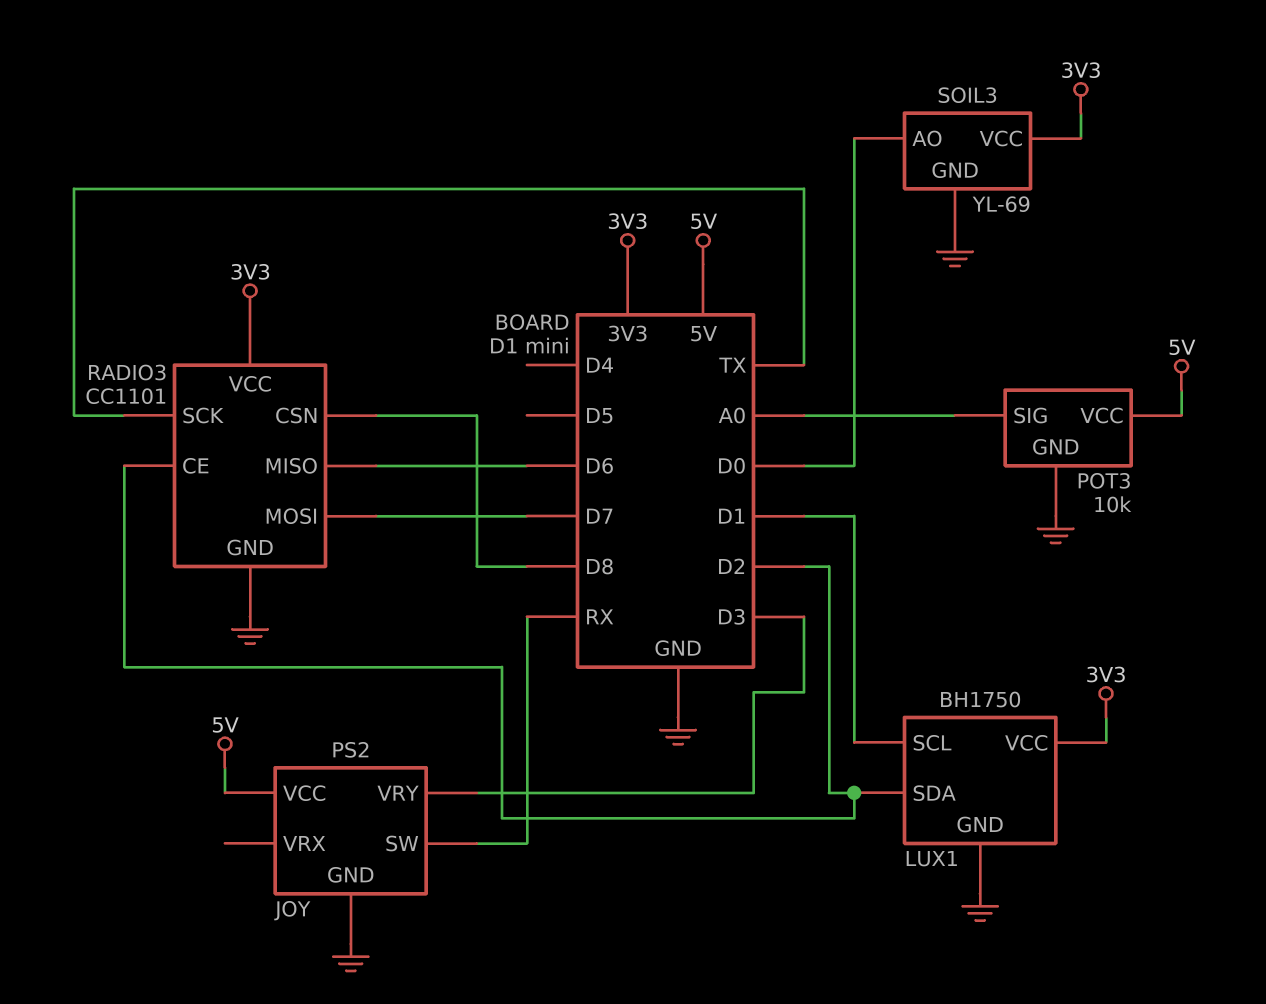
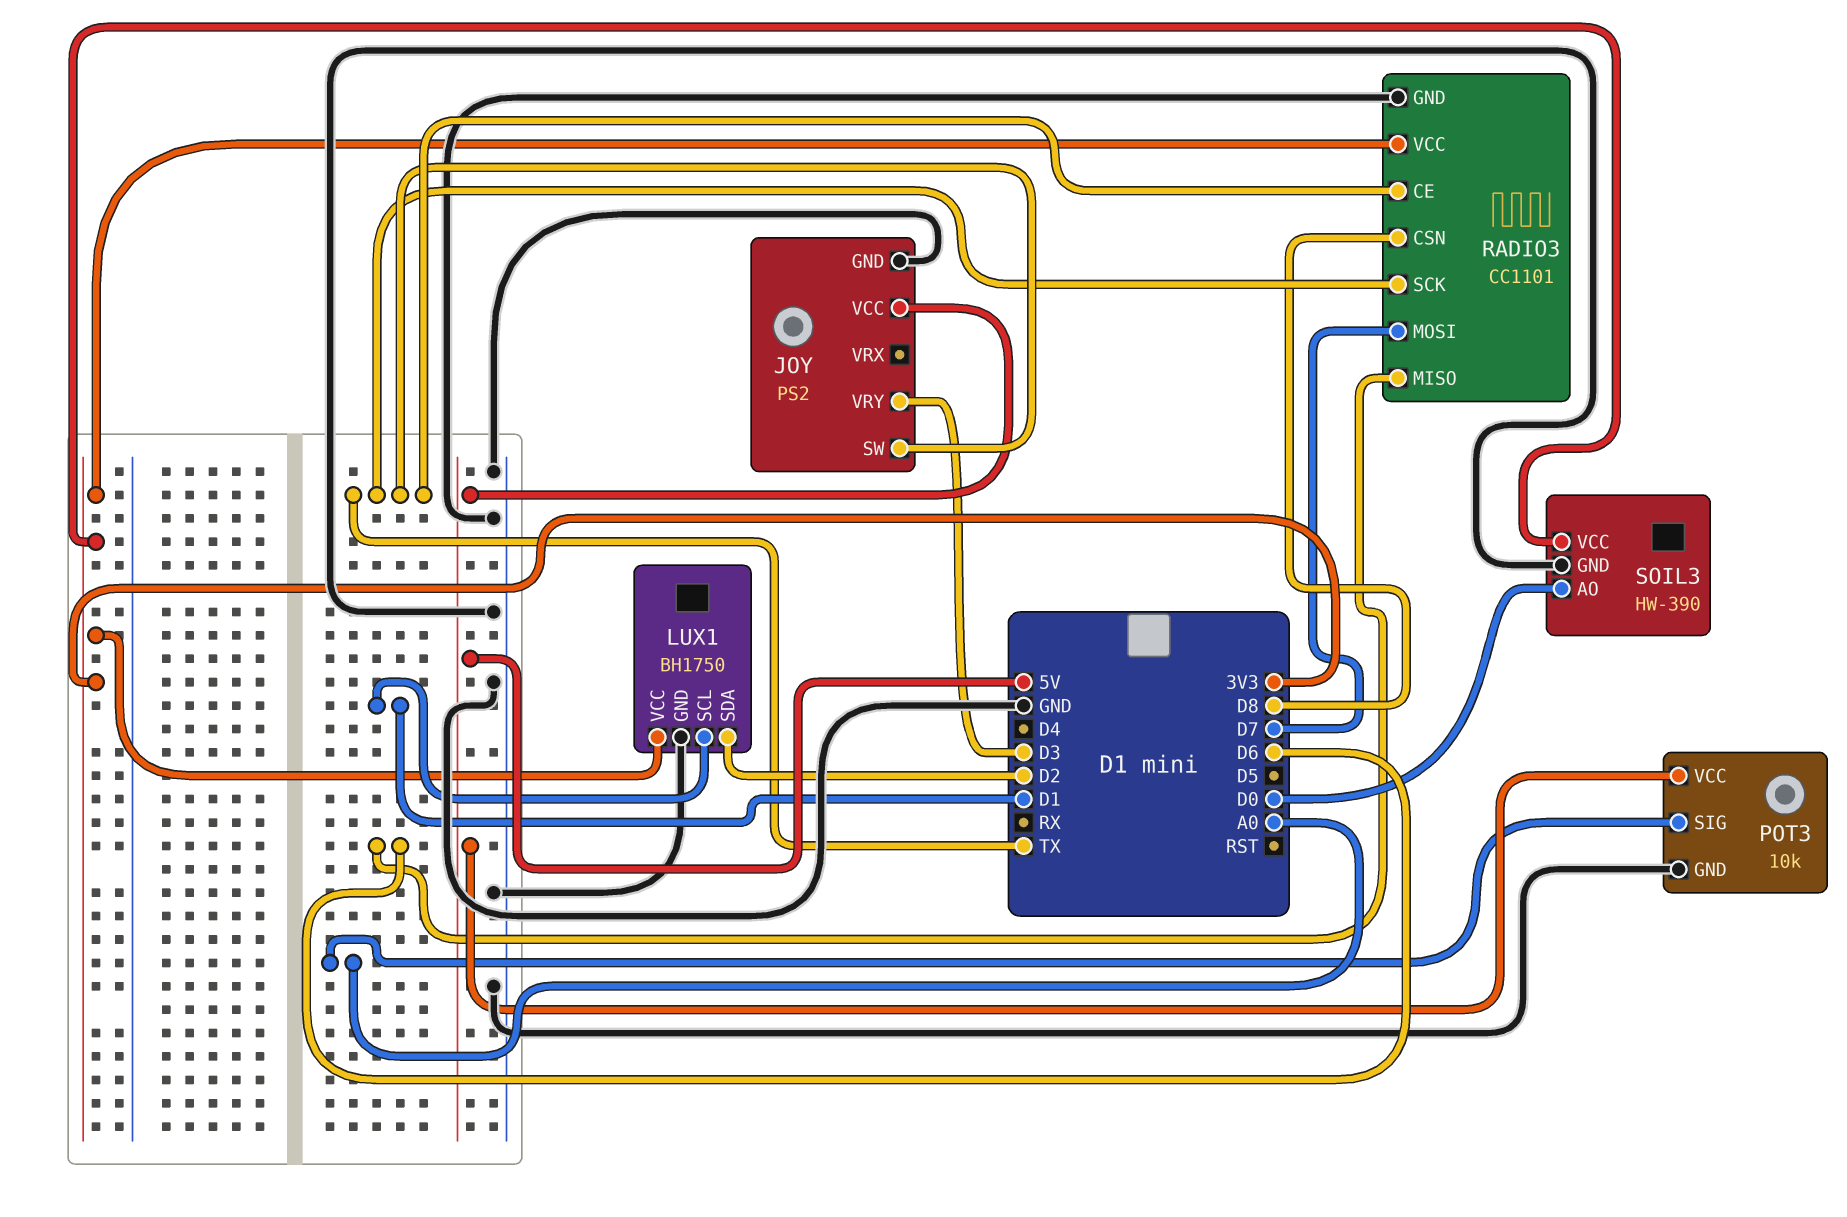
JOY pin SW: RX -> TX
RADIO3 pin CE: D2 -> TX
SOIL3: YL-69 -> HW-390

